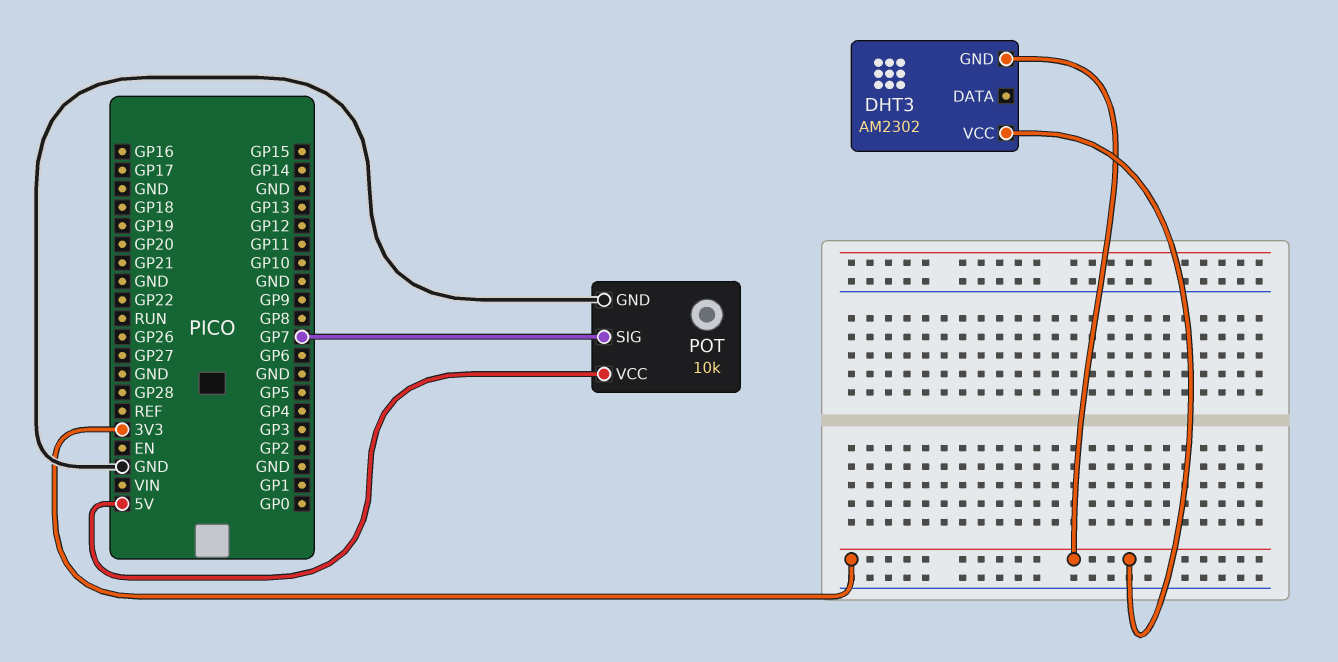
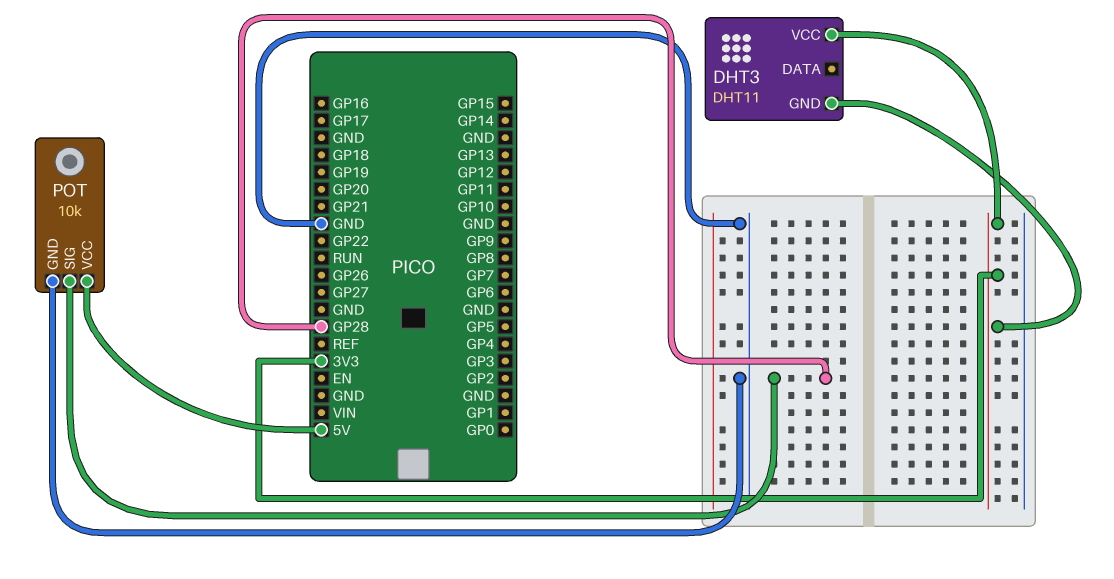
DHT3: AM2302 -> DHT11
POT pin SIG: GP7 -> GP28

